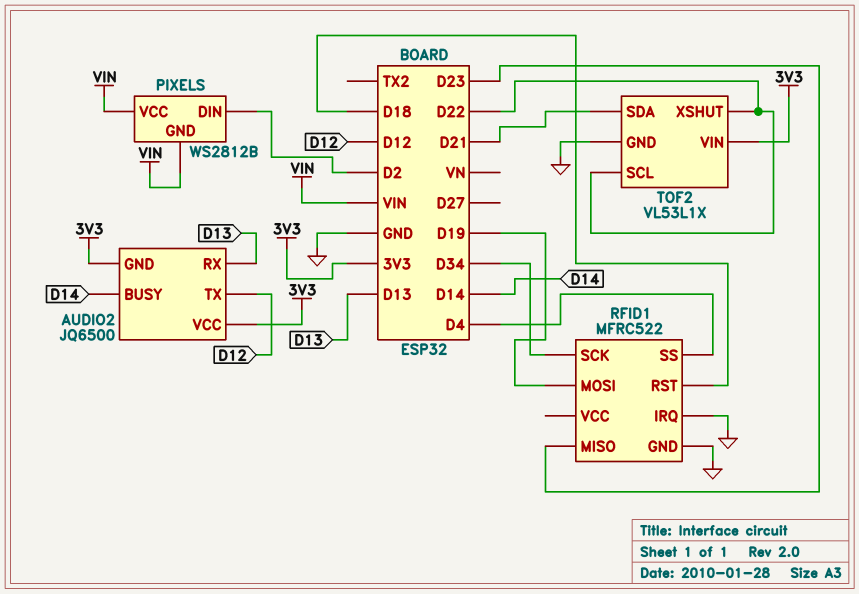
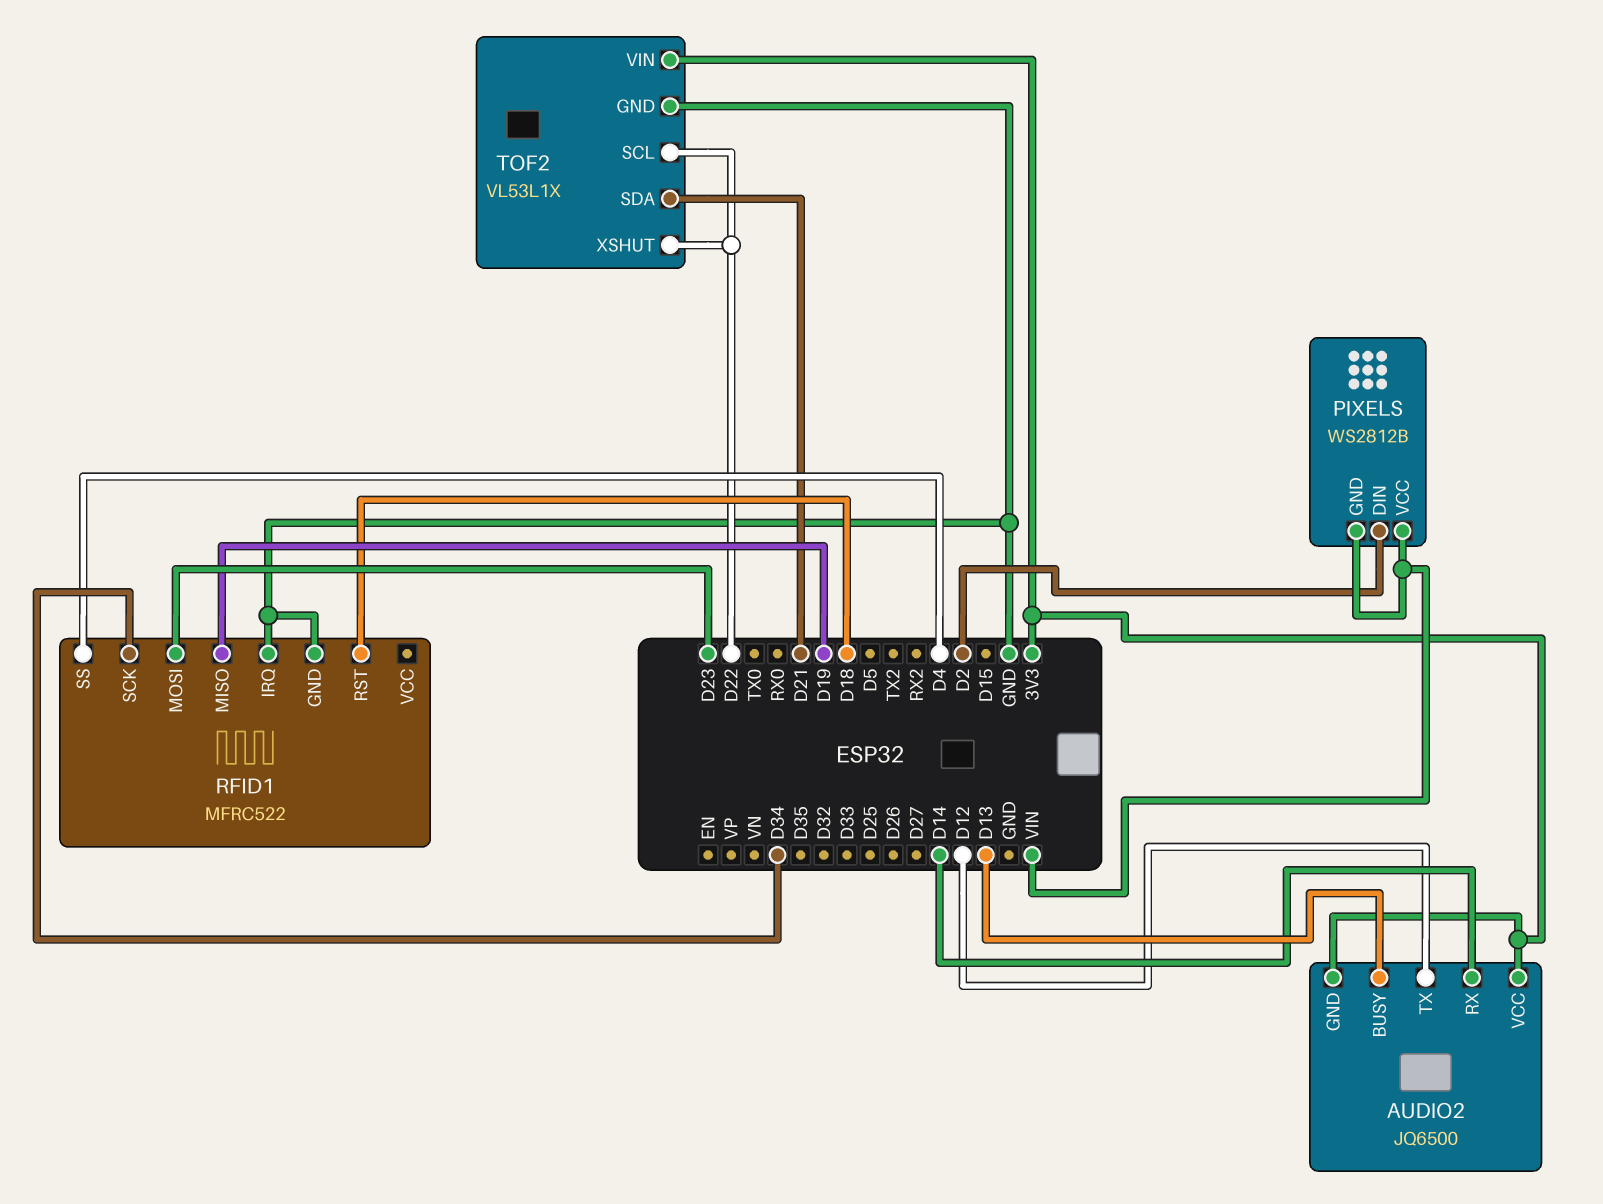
AUDIO2 pin BUSY: D14 -> D13
AUDIO2 pin RX: D13 -> D14
RFID1 pin MISO: D23 -> D19
RFID1 pin MOSI: D19 -> D23

